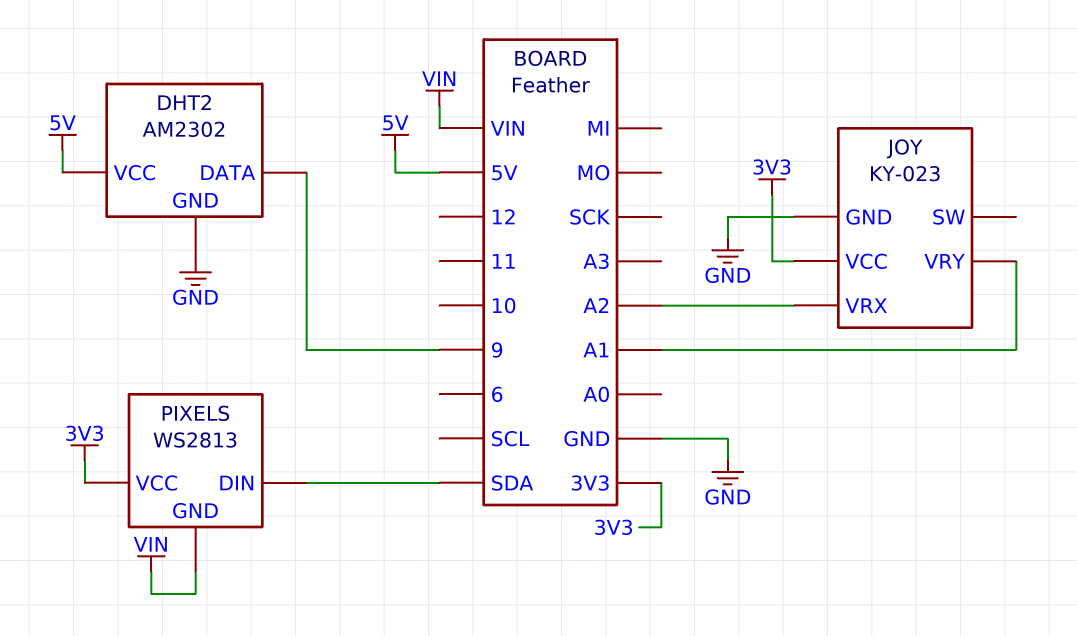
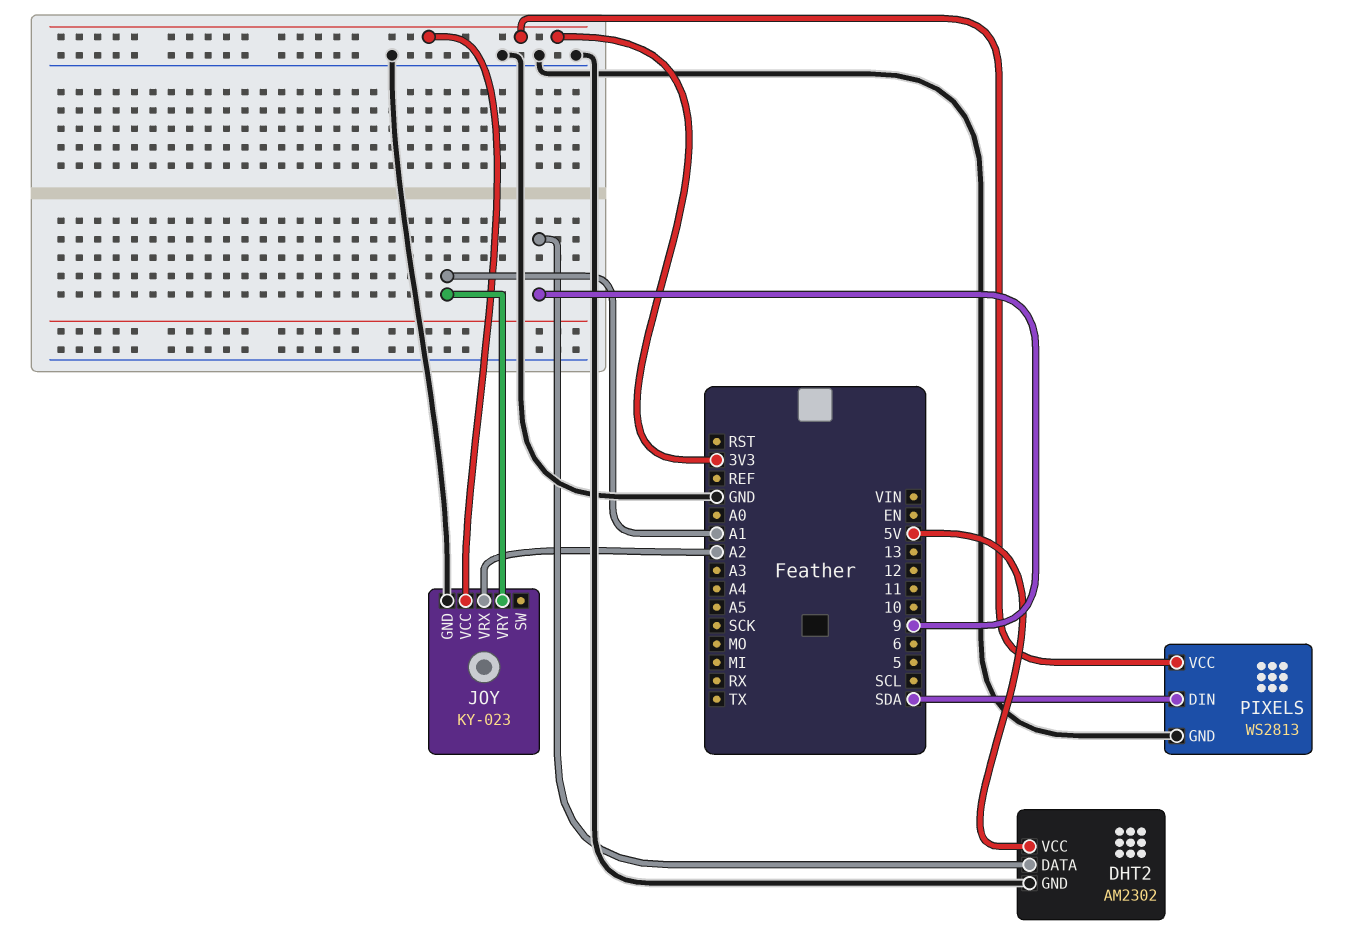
PIXELS pin GND: VIN -> GND

